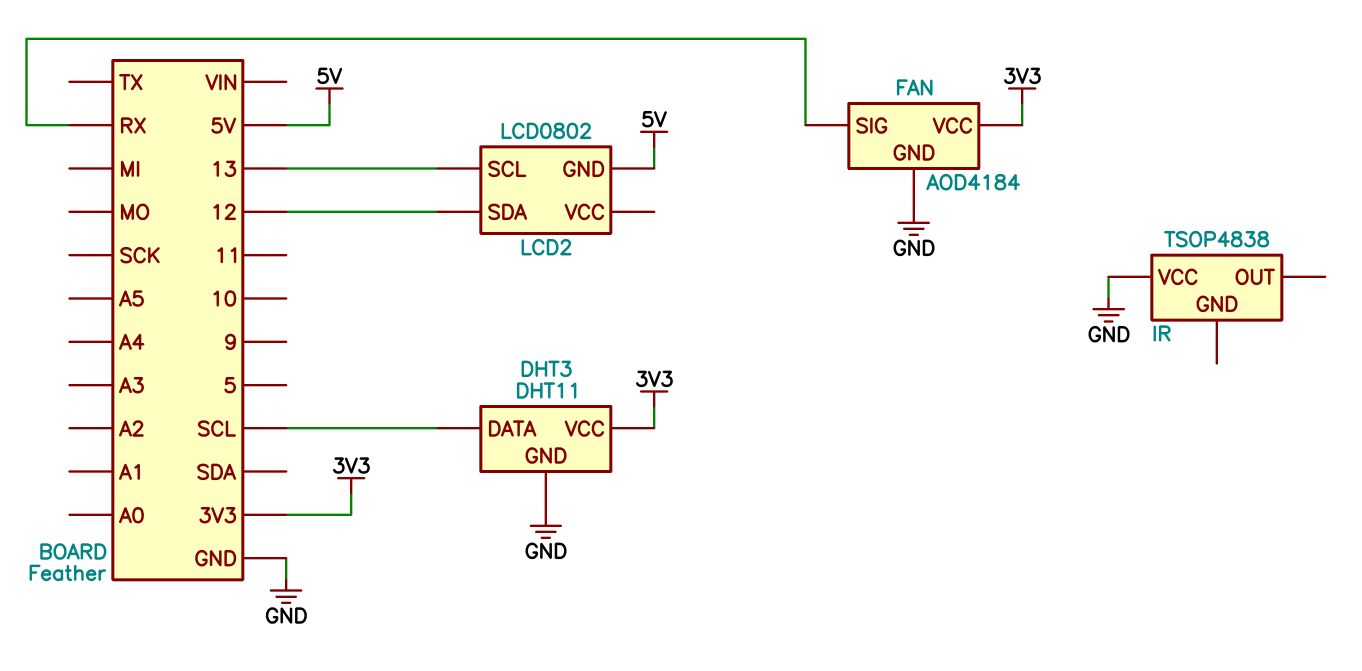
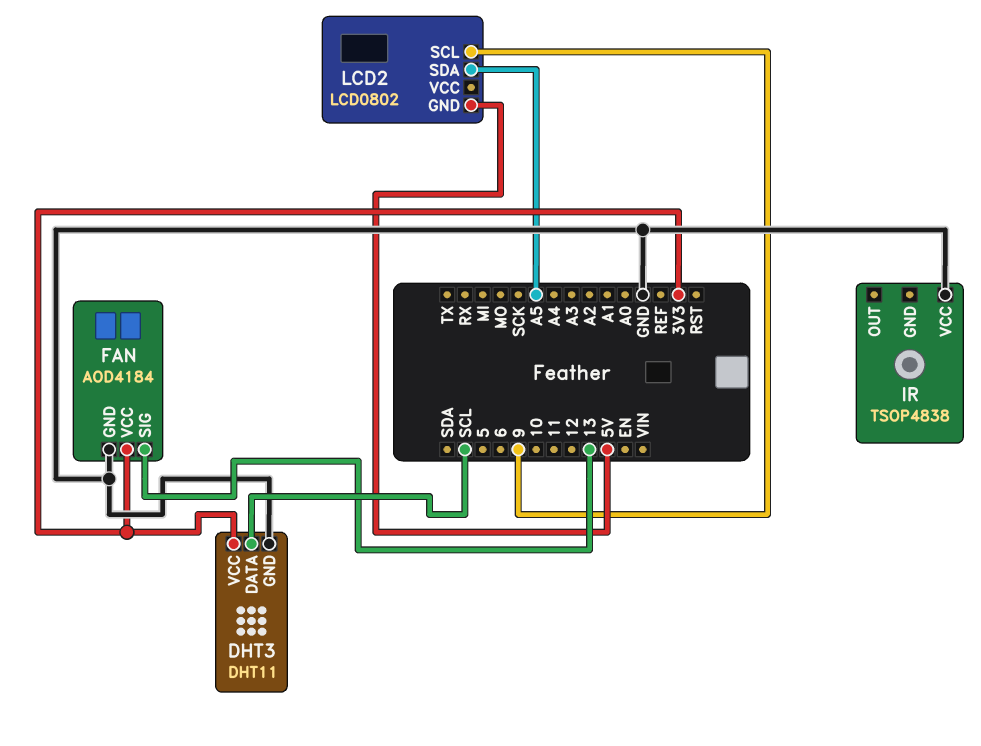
FAN pin SIG: RX -> 13
LCD2 pin SCL: 13 -> 9
LCD2 pin SDA: 12 -> A5

